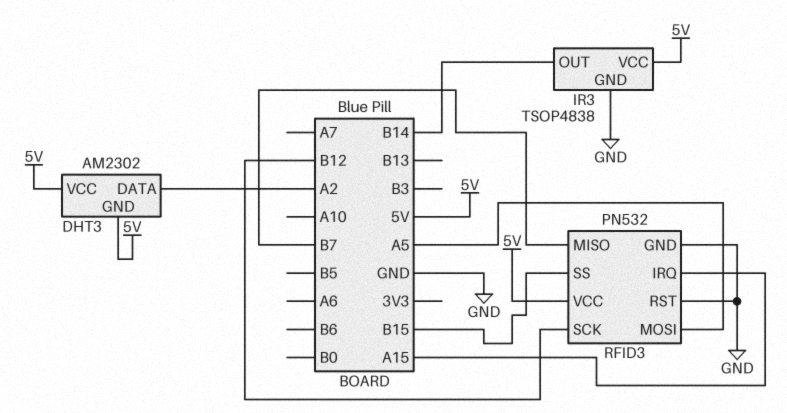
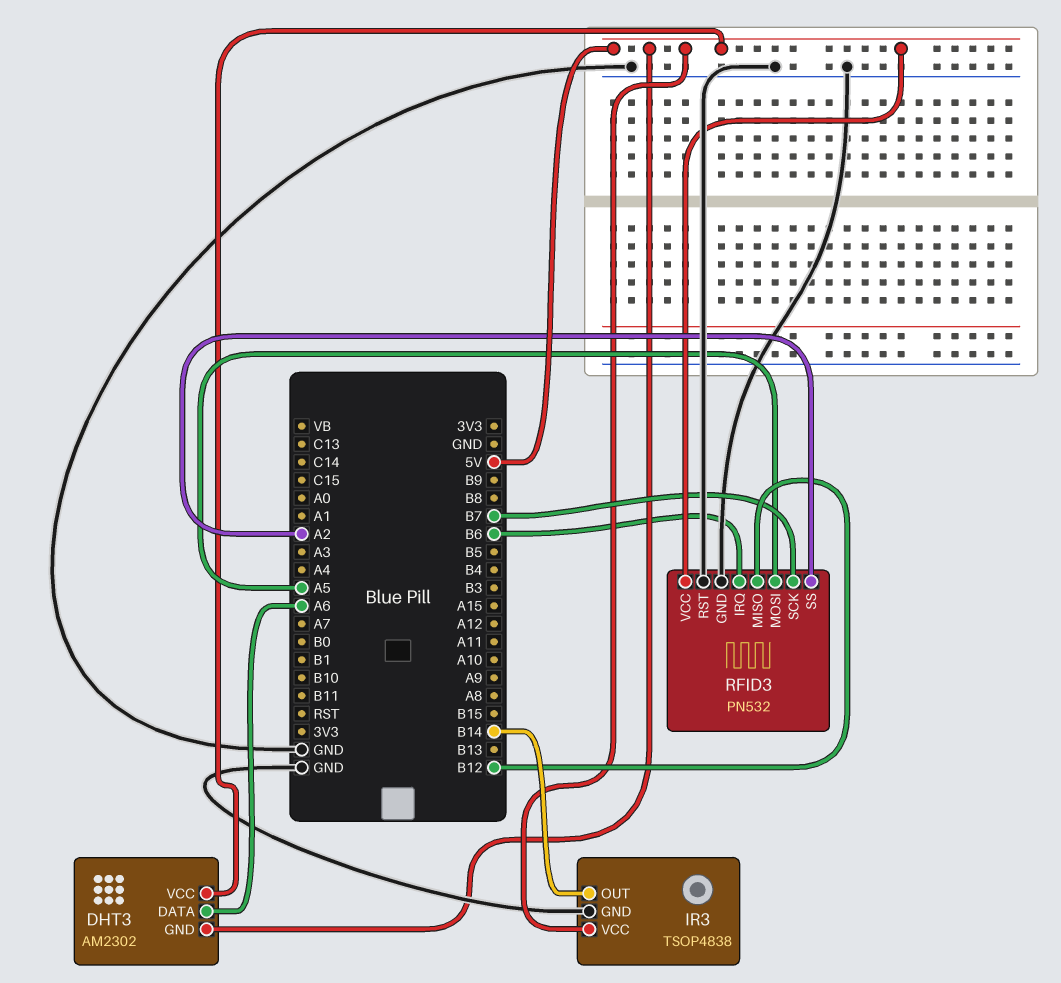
DHT3 pin DATA: A2 -> A6
RFID3 pin IRQ: A15 -> B6
RFID3 pin MISO: B7 -> B12
RFID3 pin SCK: B12 -> B7
RFID3 pin SS: B15 -> A2

